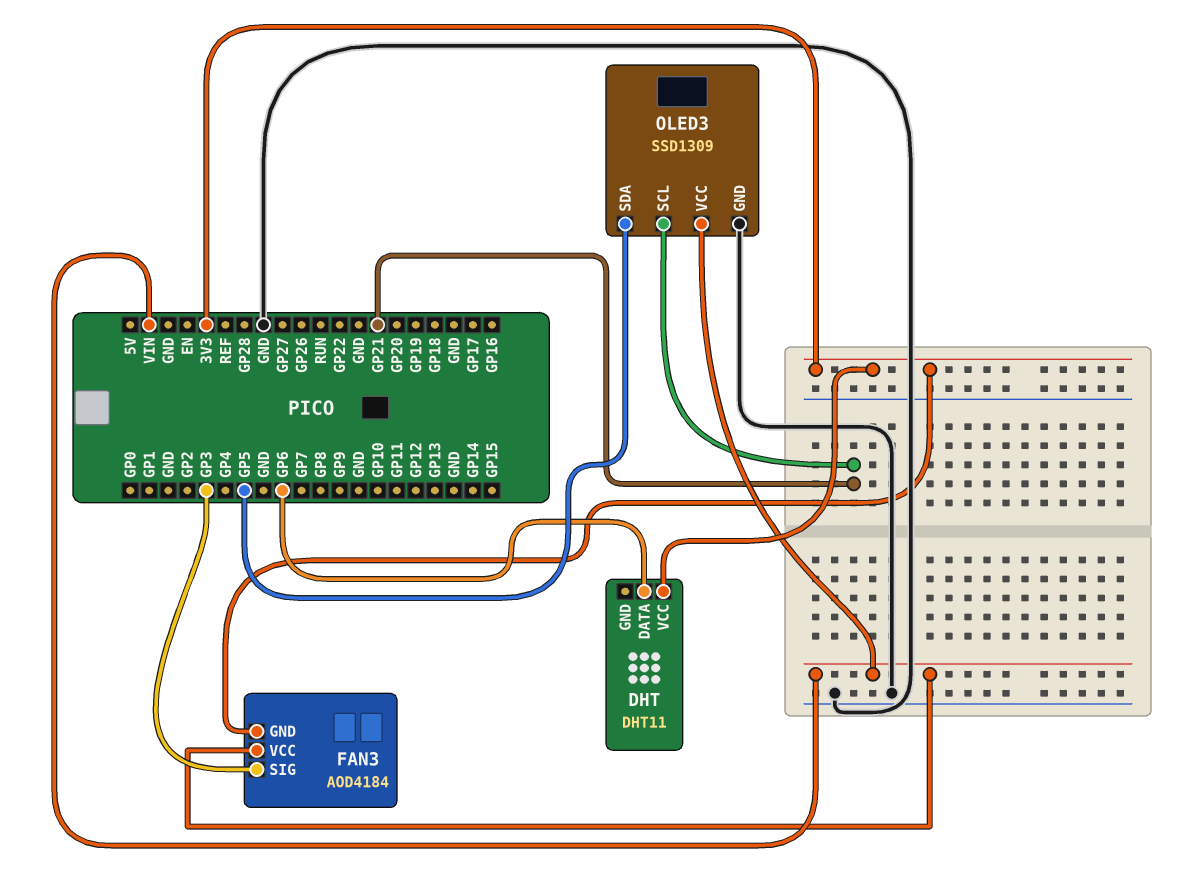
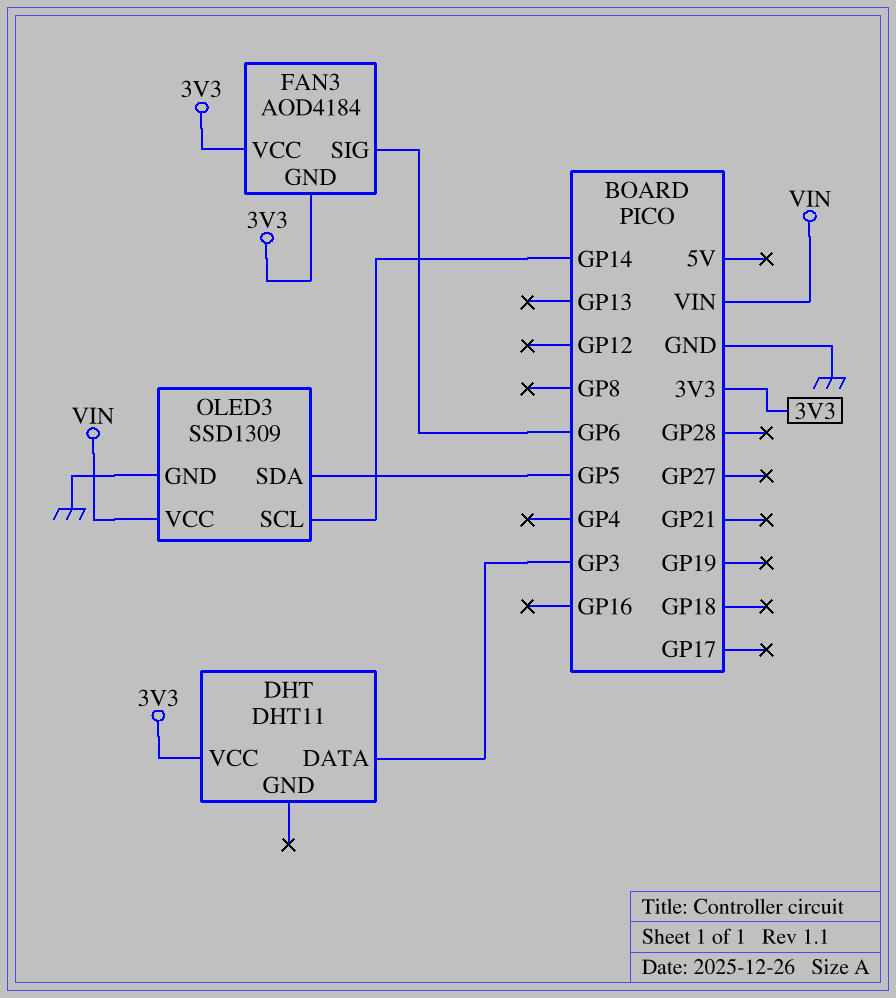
DHT pin DATA: GP6 -> GP3
FAN3 pin SIG: GP3 -> GP6
FAN3 pin VCC: VIN -> 3V3
OLED3 pin SCL: GP21 -> GP14

